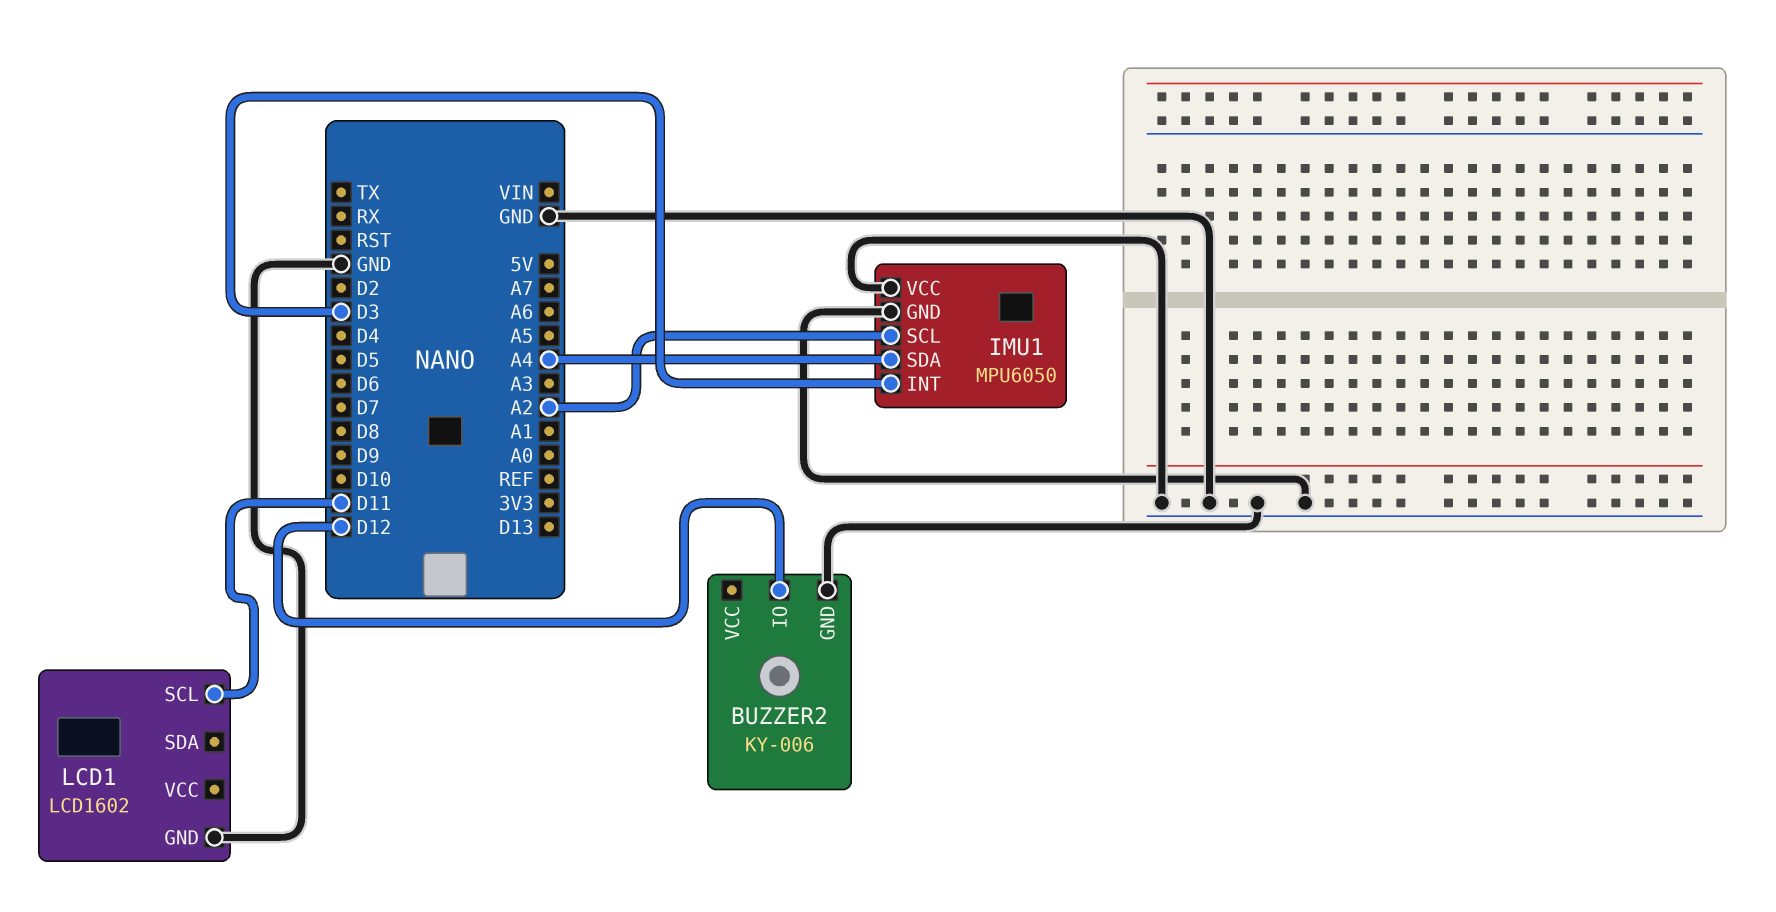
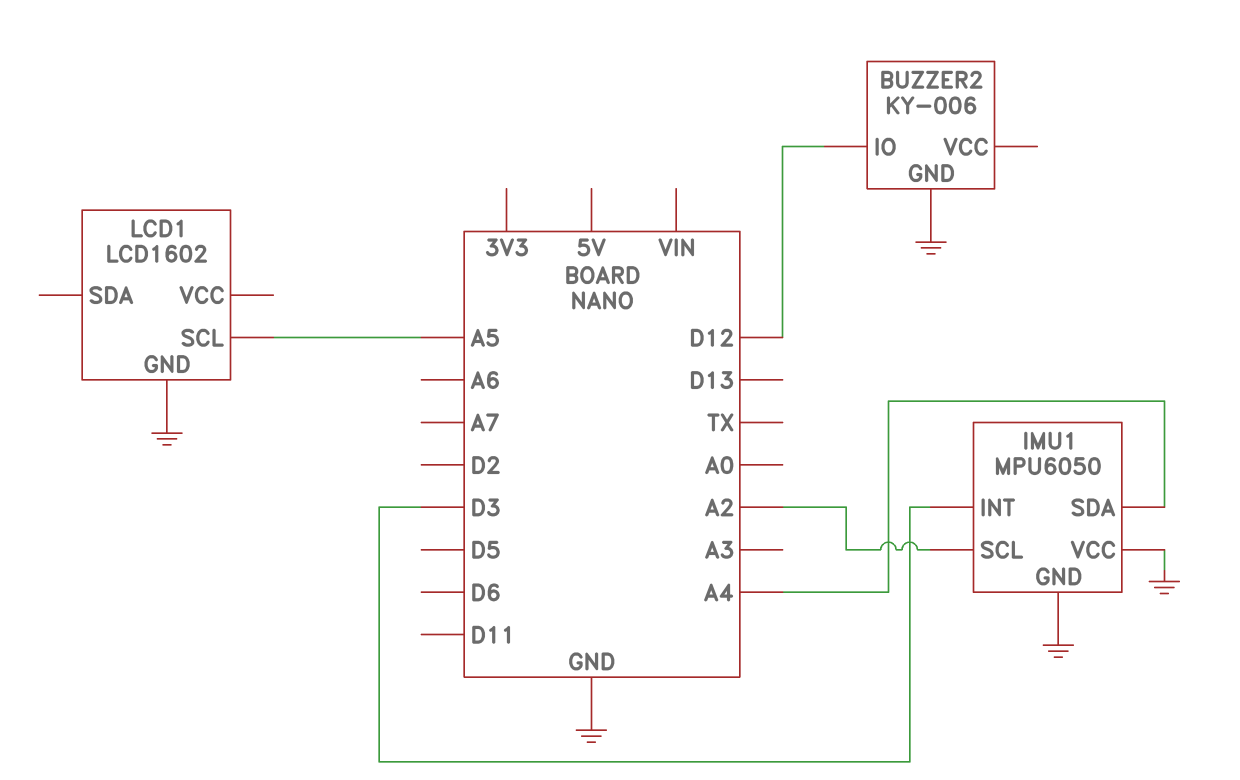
LCD1 pin SCL: D11 -> A5

